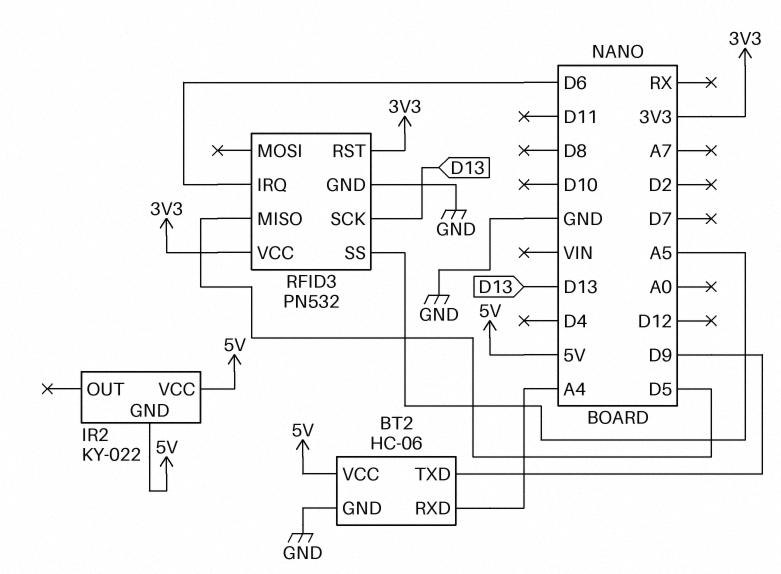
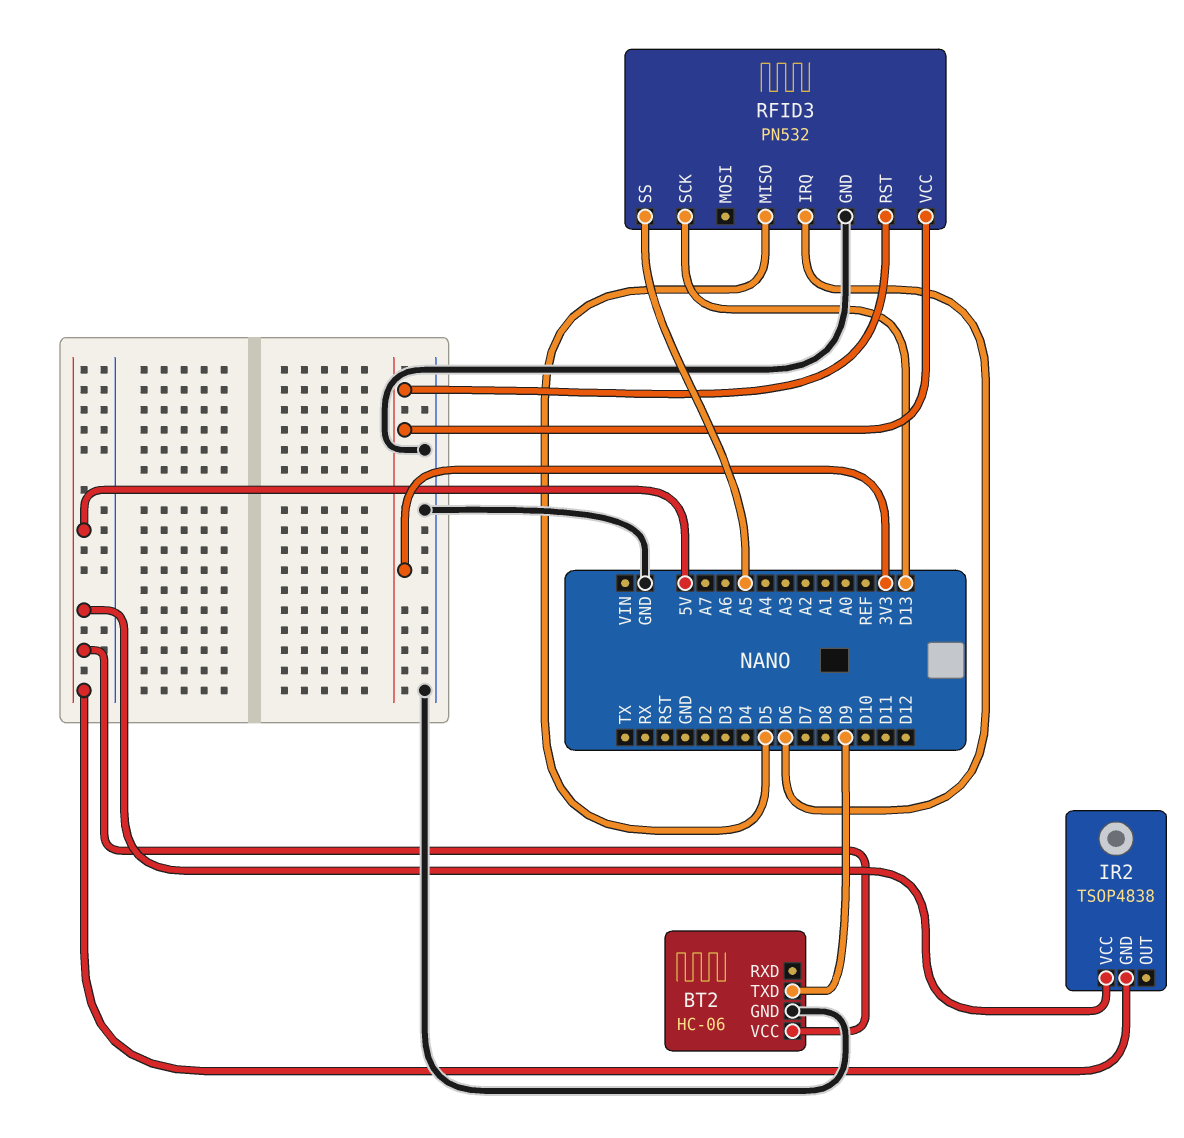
BT2 pin RXD: A4 -> none
IR2: KY-022 -> TSOP4838

